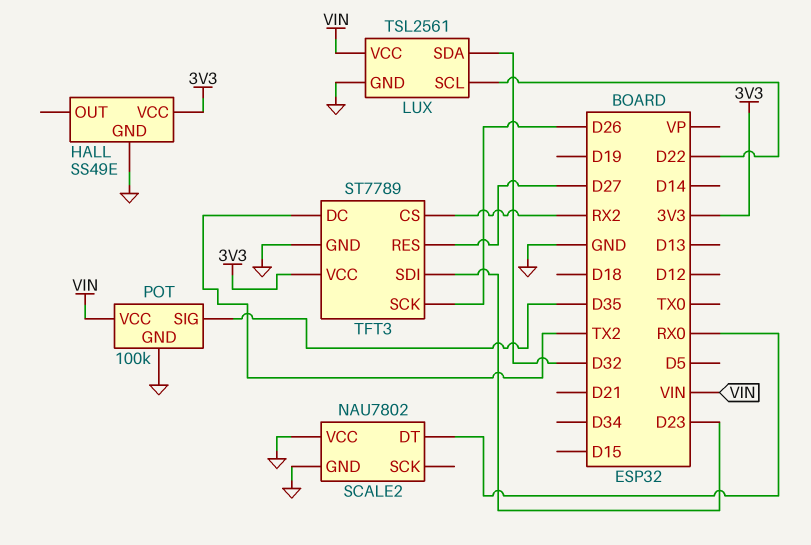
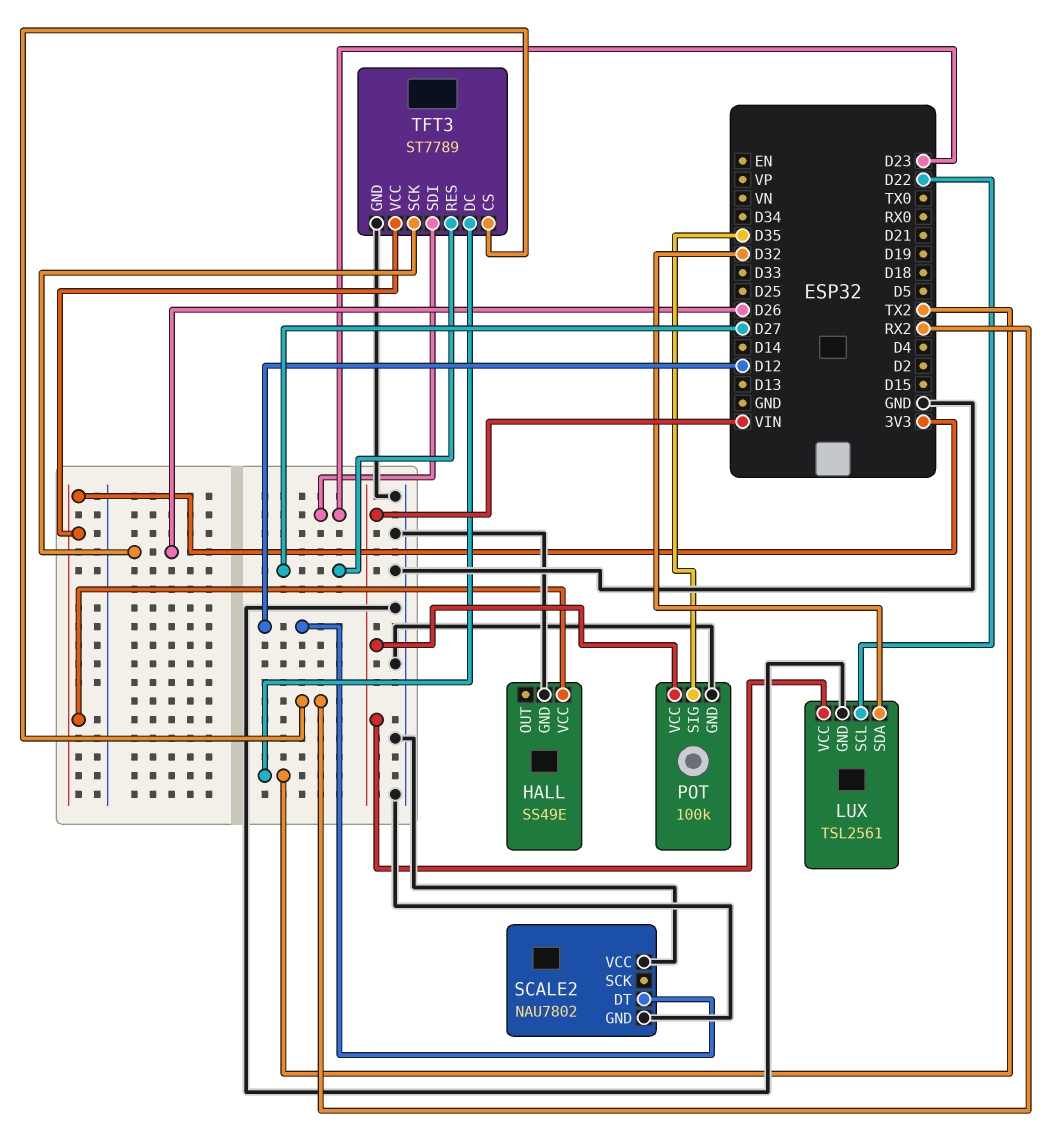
SCALE2 pin DT: RX0 -> D12

